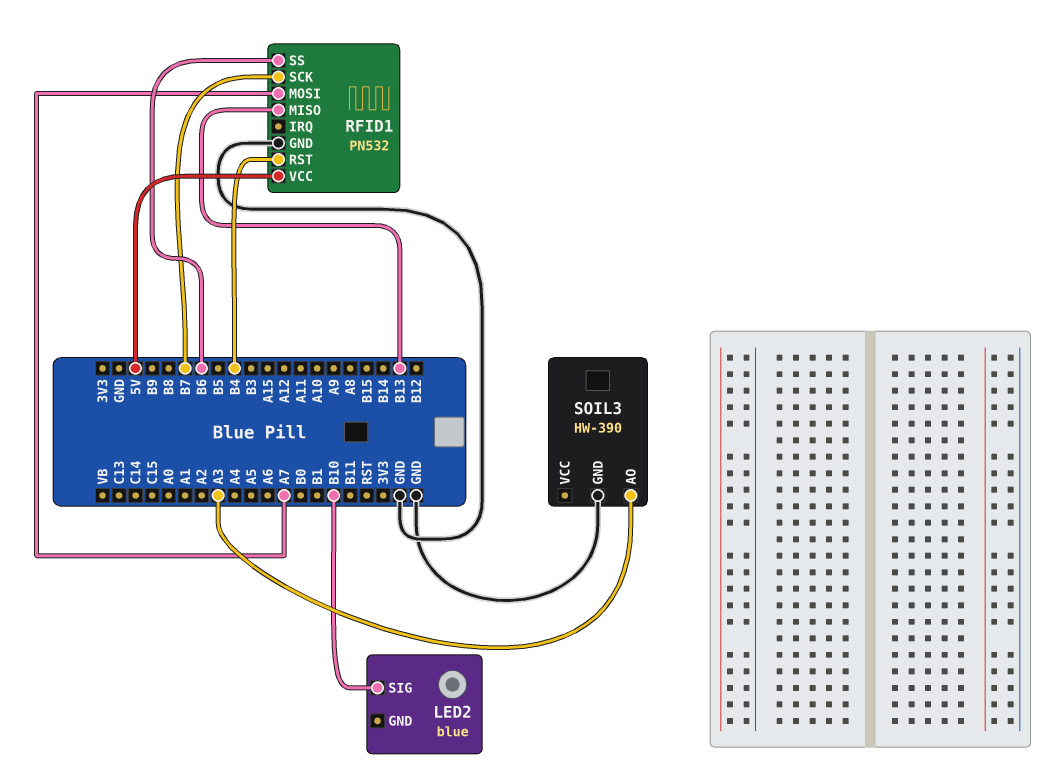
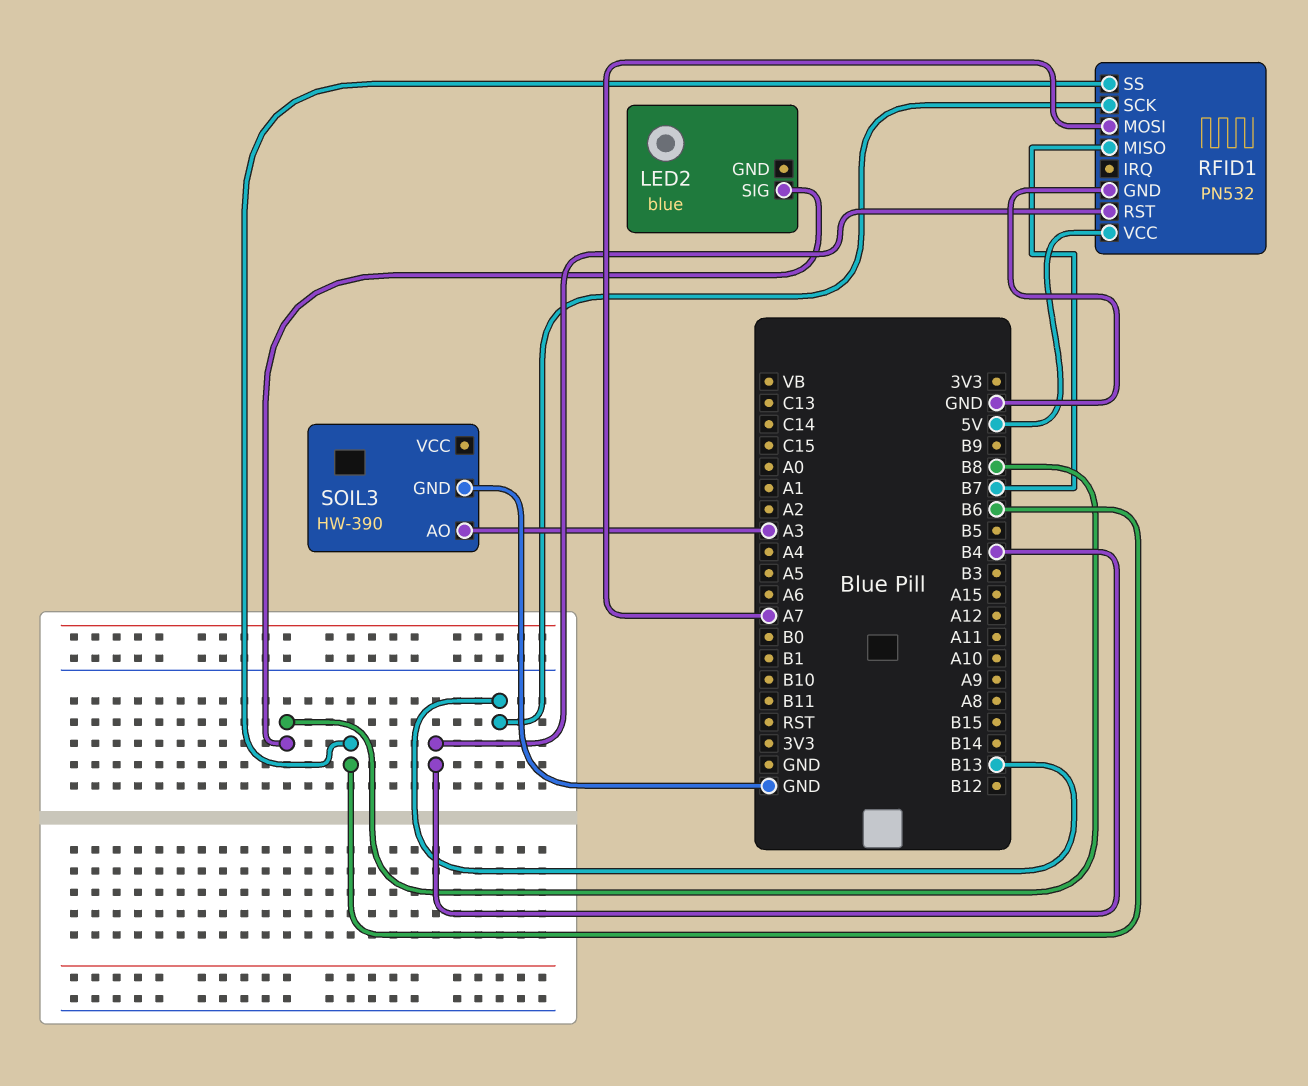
LED2 pin SIG: B10 -> B8
RFID1 pin MISO: B13 -> B7
RFID1 pin SCK: B7 -> B13

